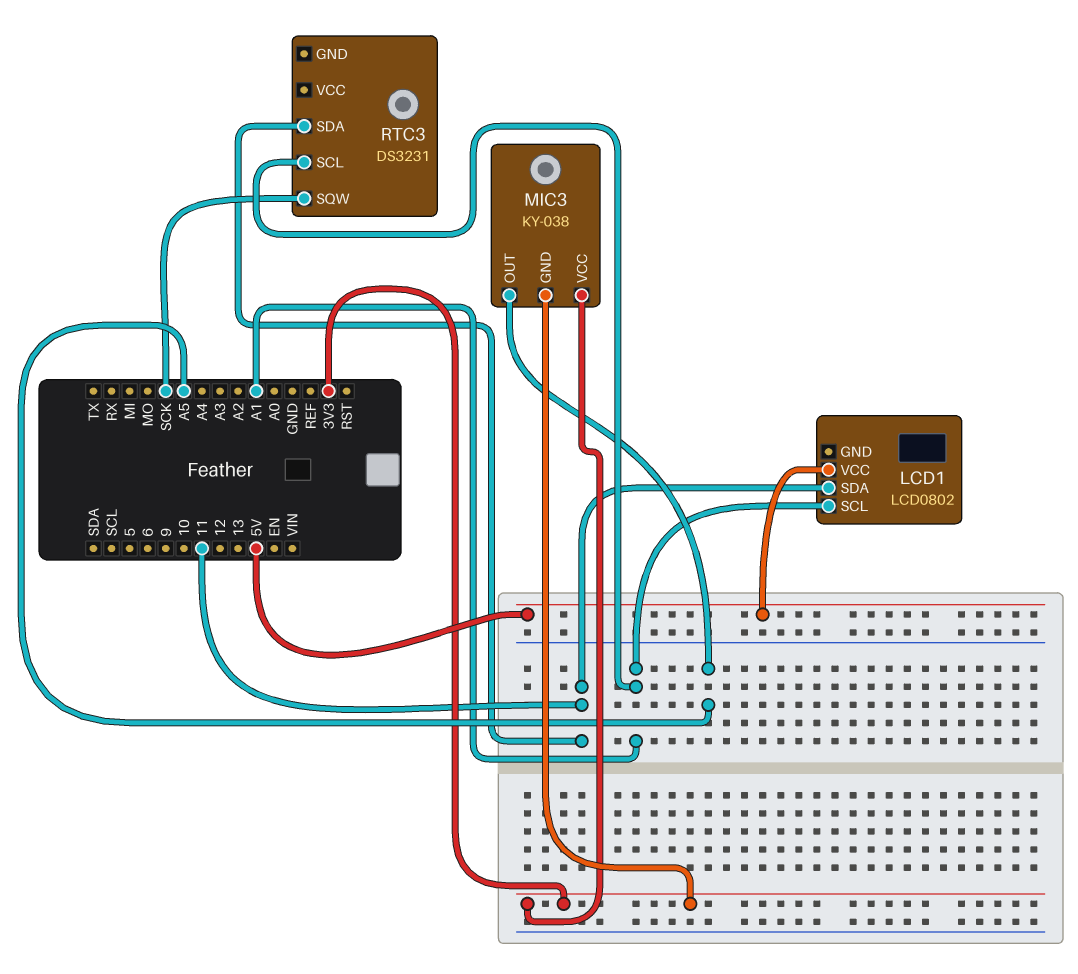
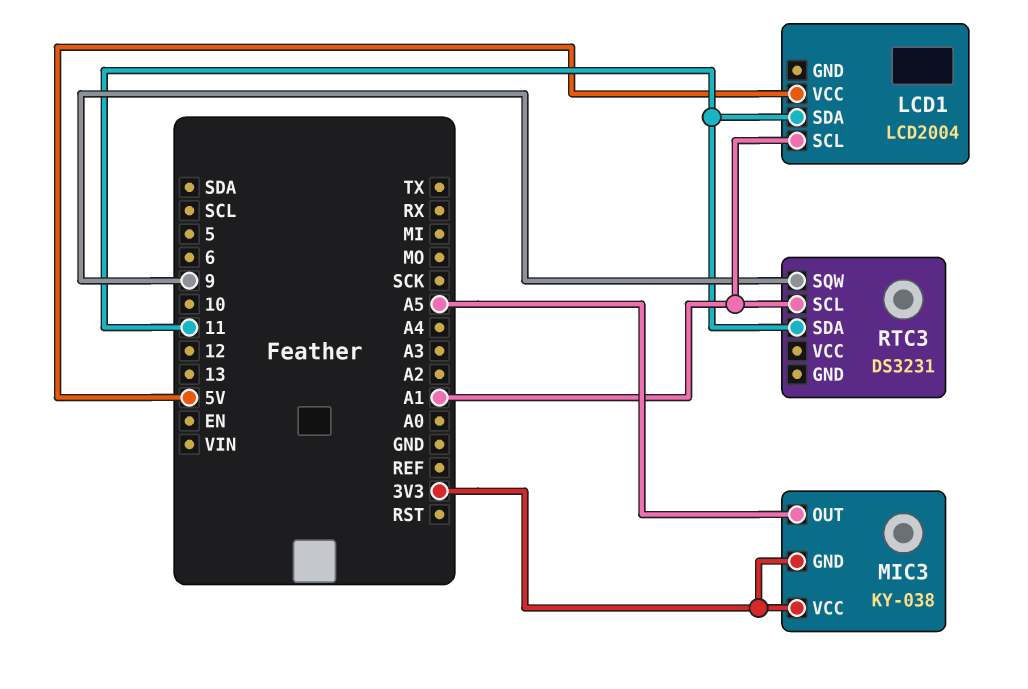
LCD1: LCD0802 -> LCD2004
RTC3 pin SQW: SCK -> 9

